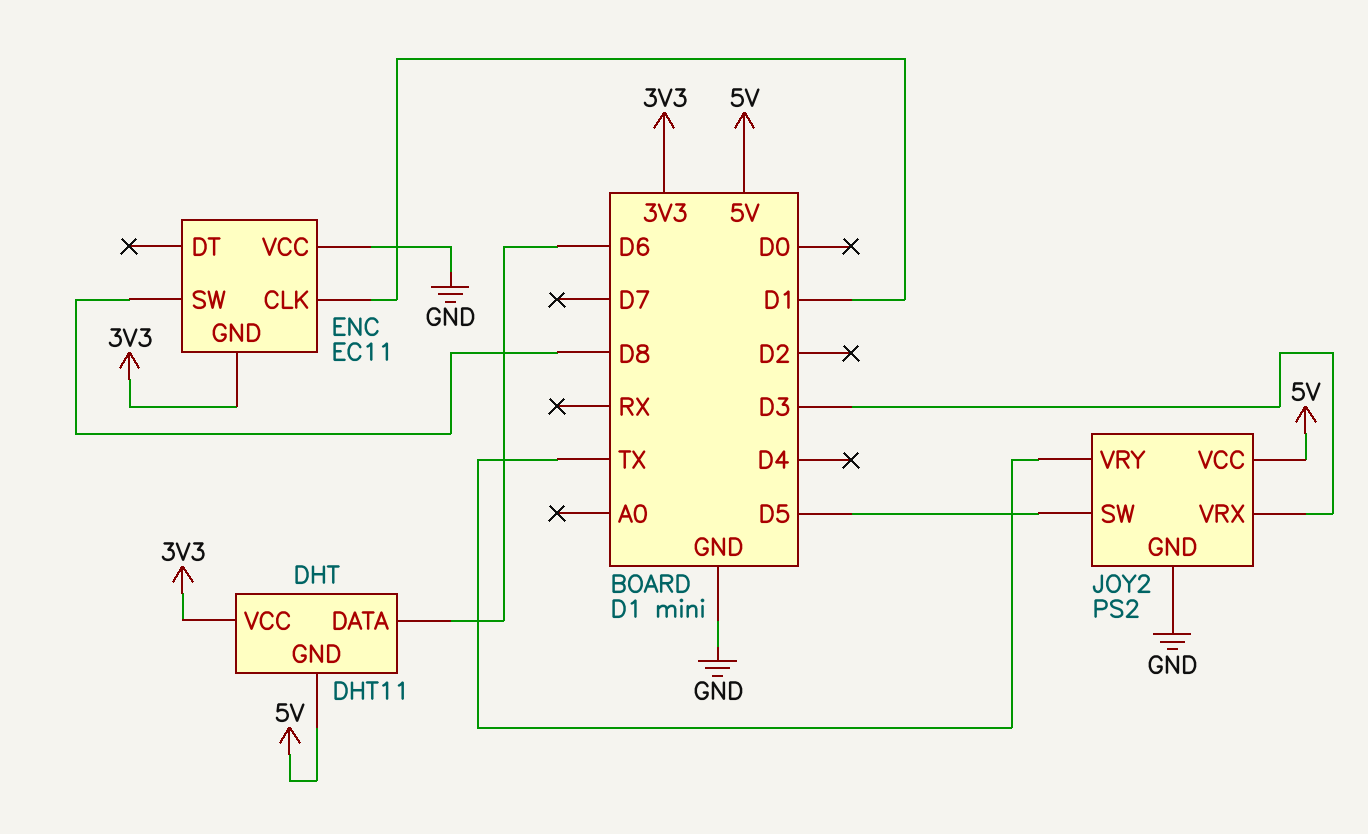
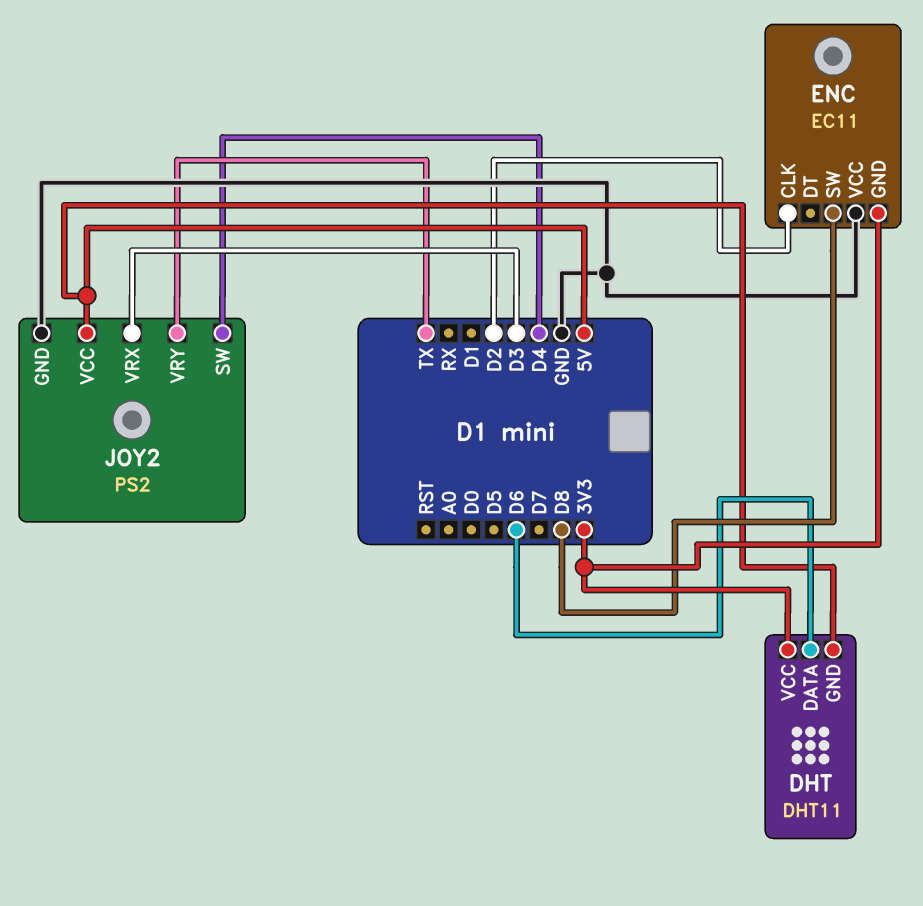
ENC pin CLK: D1 -> D2
JOY2 pin SW: D5 -> D4

